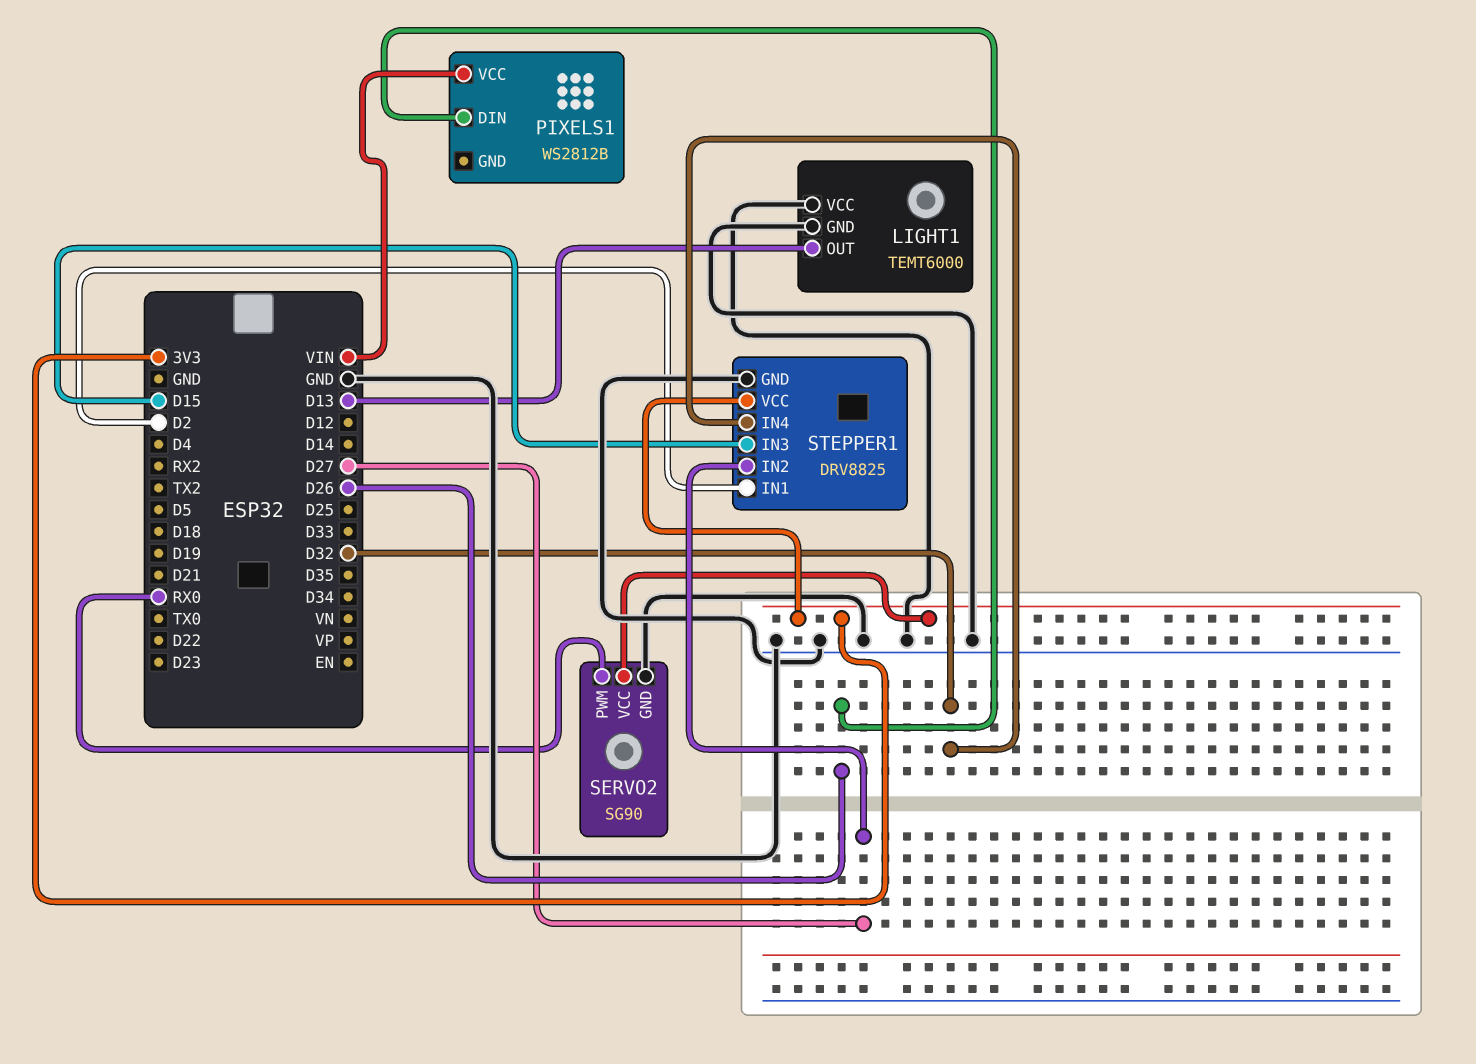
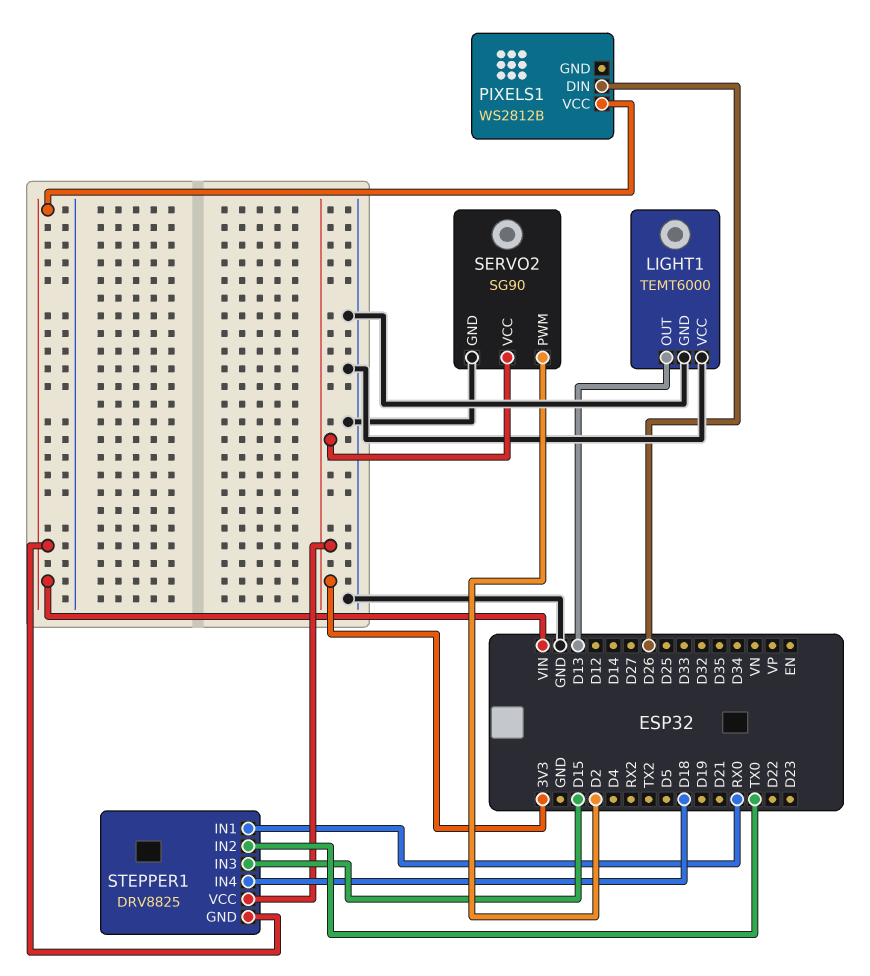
SERVO2 pin PWM: RX0 -> D2
STEPPER1 pin GND: GND -> VIN
STEPPER1 pin IN1: D2 -> RX0
STEPPER1 pin IN2: D27 -> TX0
STEPPER1 pin IN4: D32 -> D18

